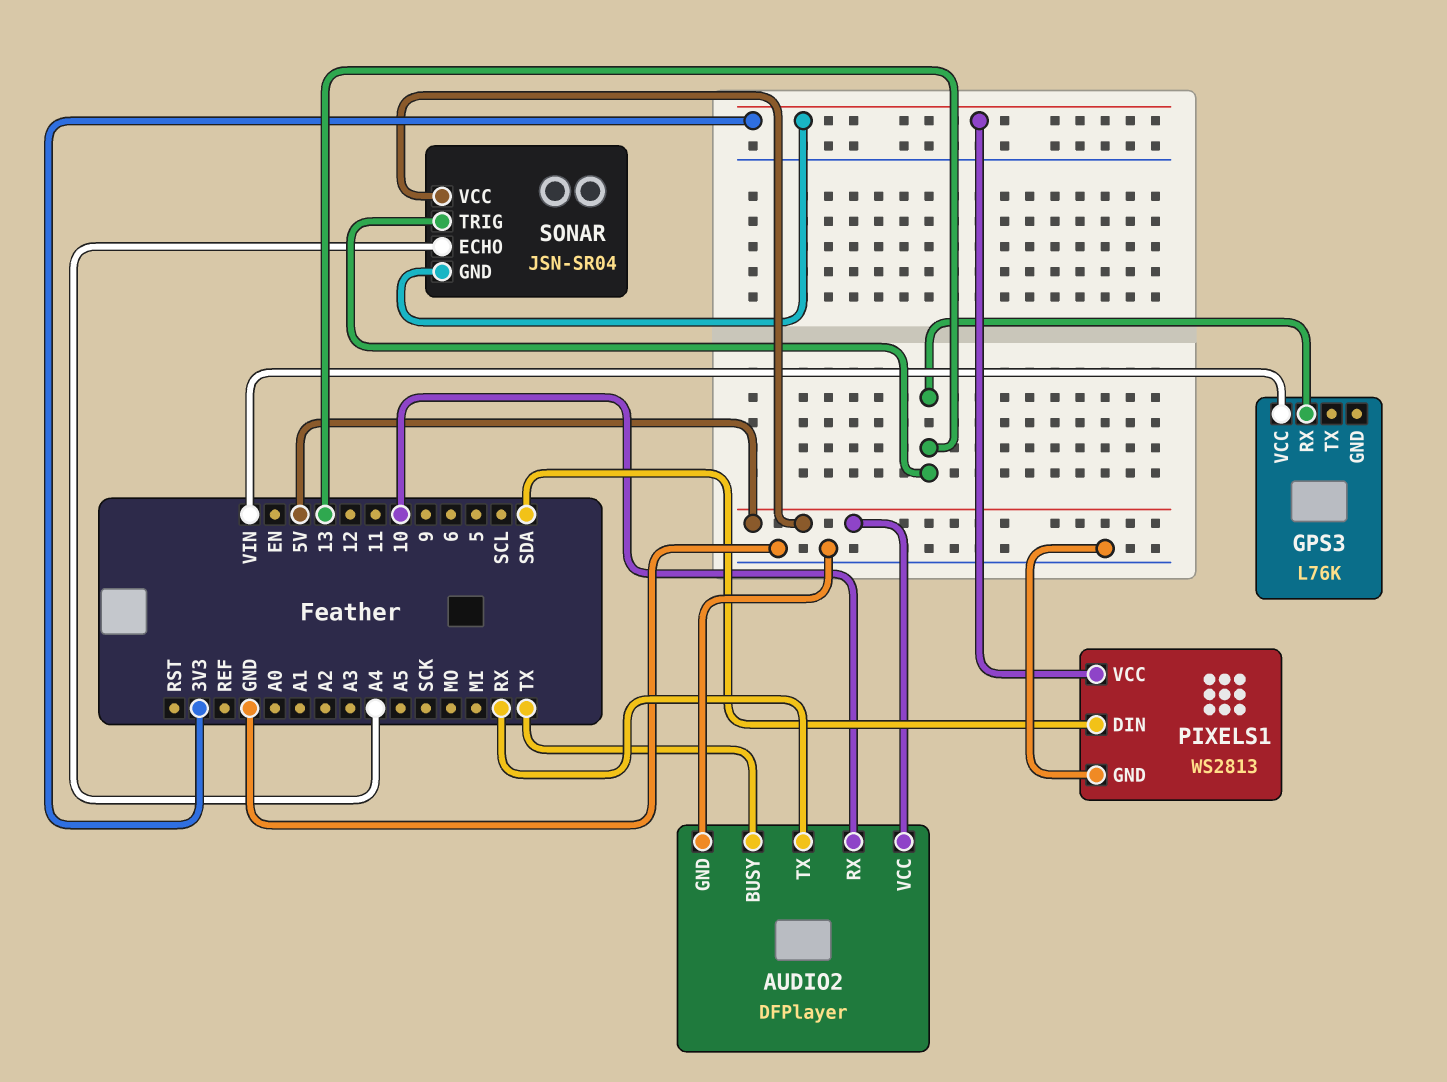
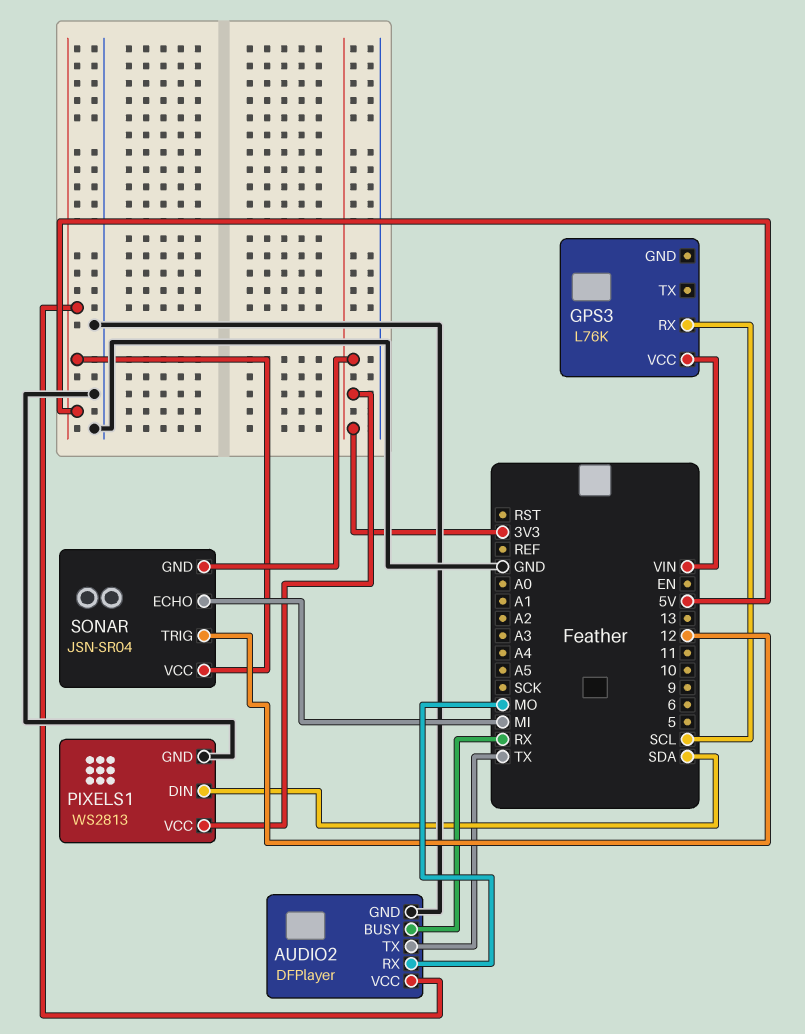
AUDIO2 pin BUSY: TX -> RX
AUDIO2 pin RX: 10 -> MO
AUDIO2 pin TX: RX -> TX
GPS3 pin RX: 13 -> SCL
SONAR pin ECHO: A4 -> MI
SONAR pin TRIG: 13 -> 12

